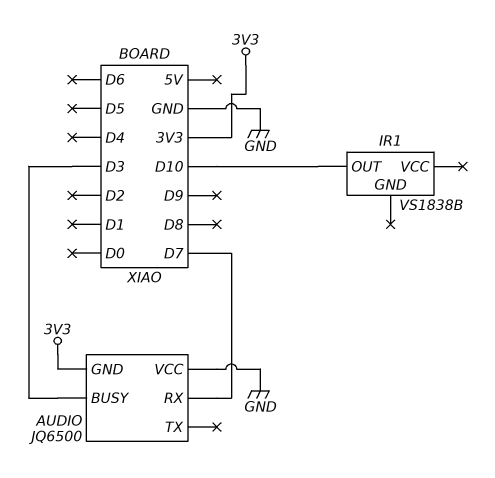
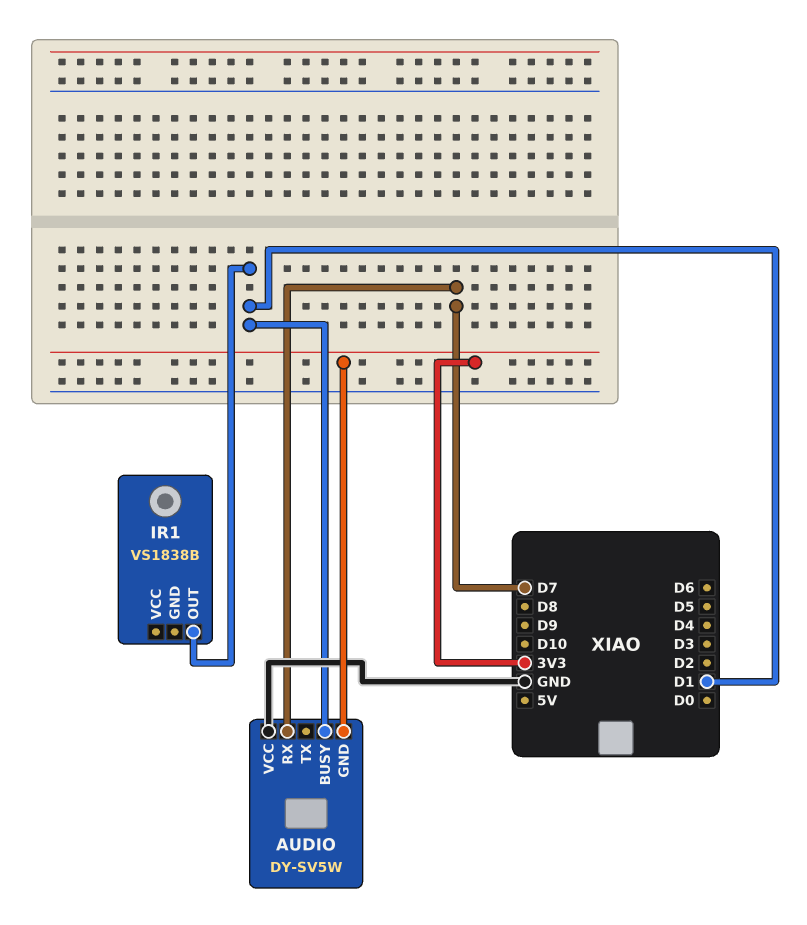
AUDIO: JQ6500 -> DY-SV5W
AUDIO pin BUSY: D3 -> D1
IR1 pin OUT: D10 -> D1

